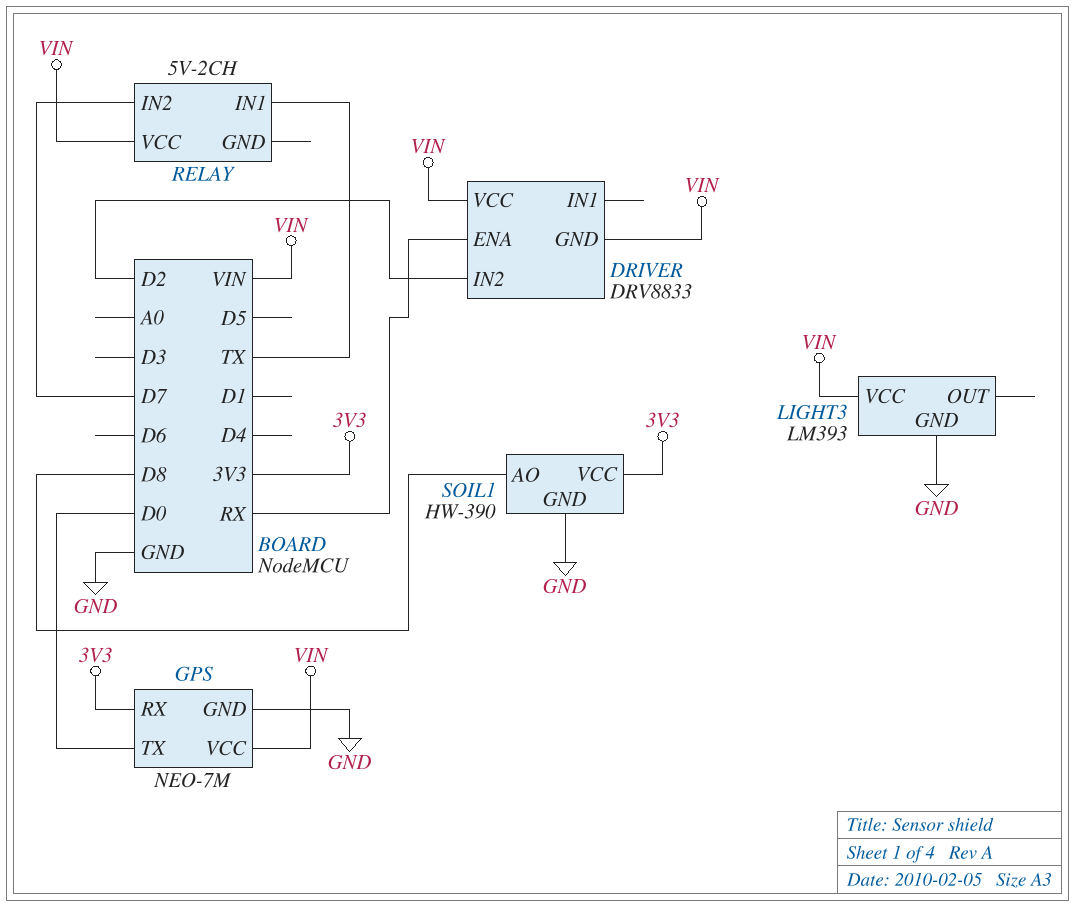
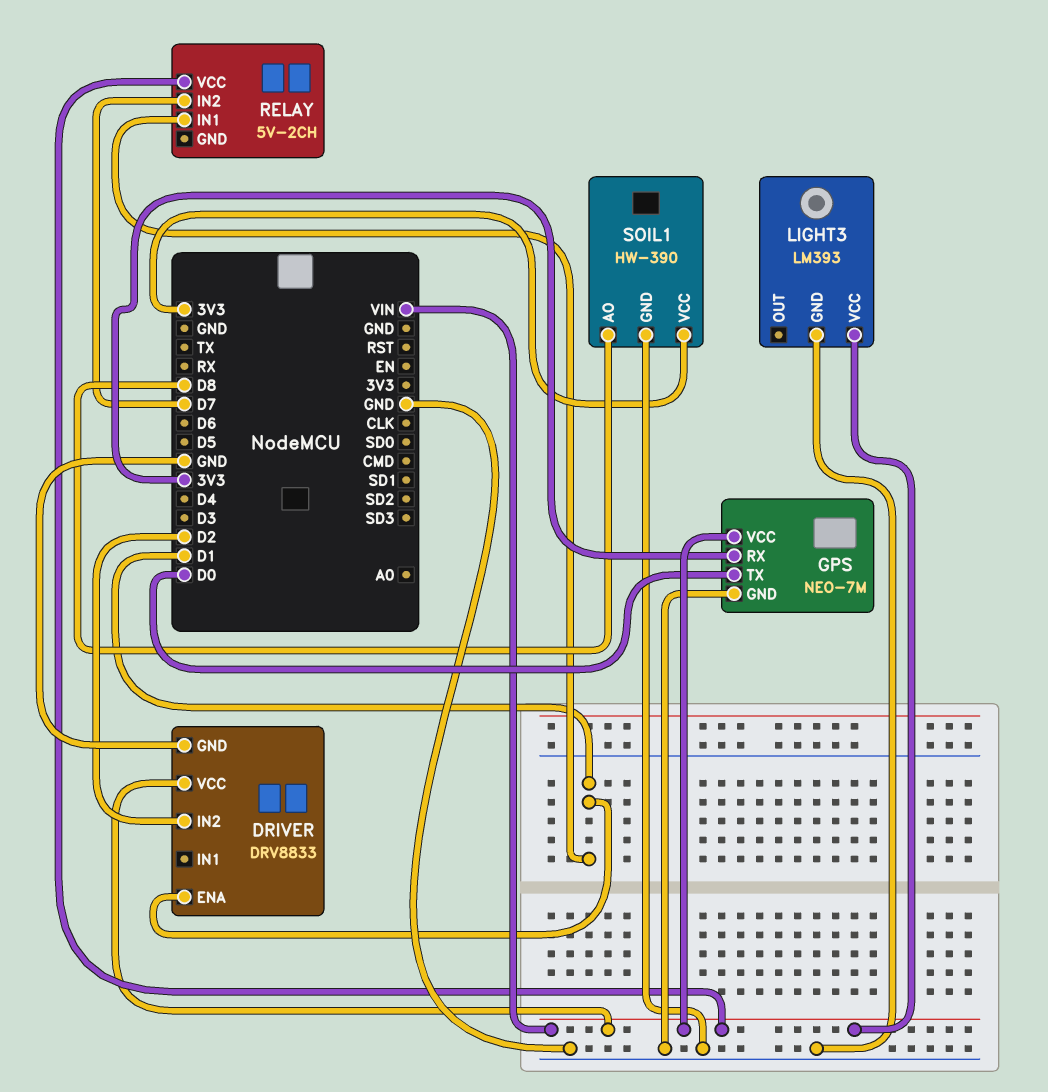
DRIVER pin ENA: RX -> D1
DRIVER pin GND: VIN -> GND
RELAY pin IN1: TX -> D1

